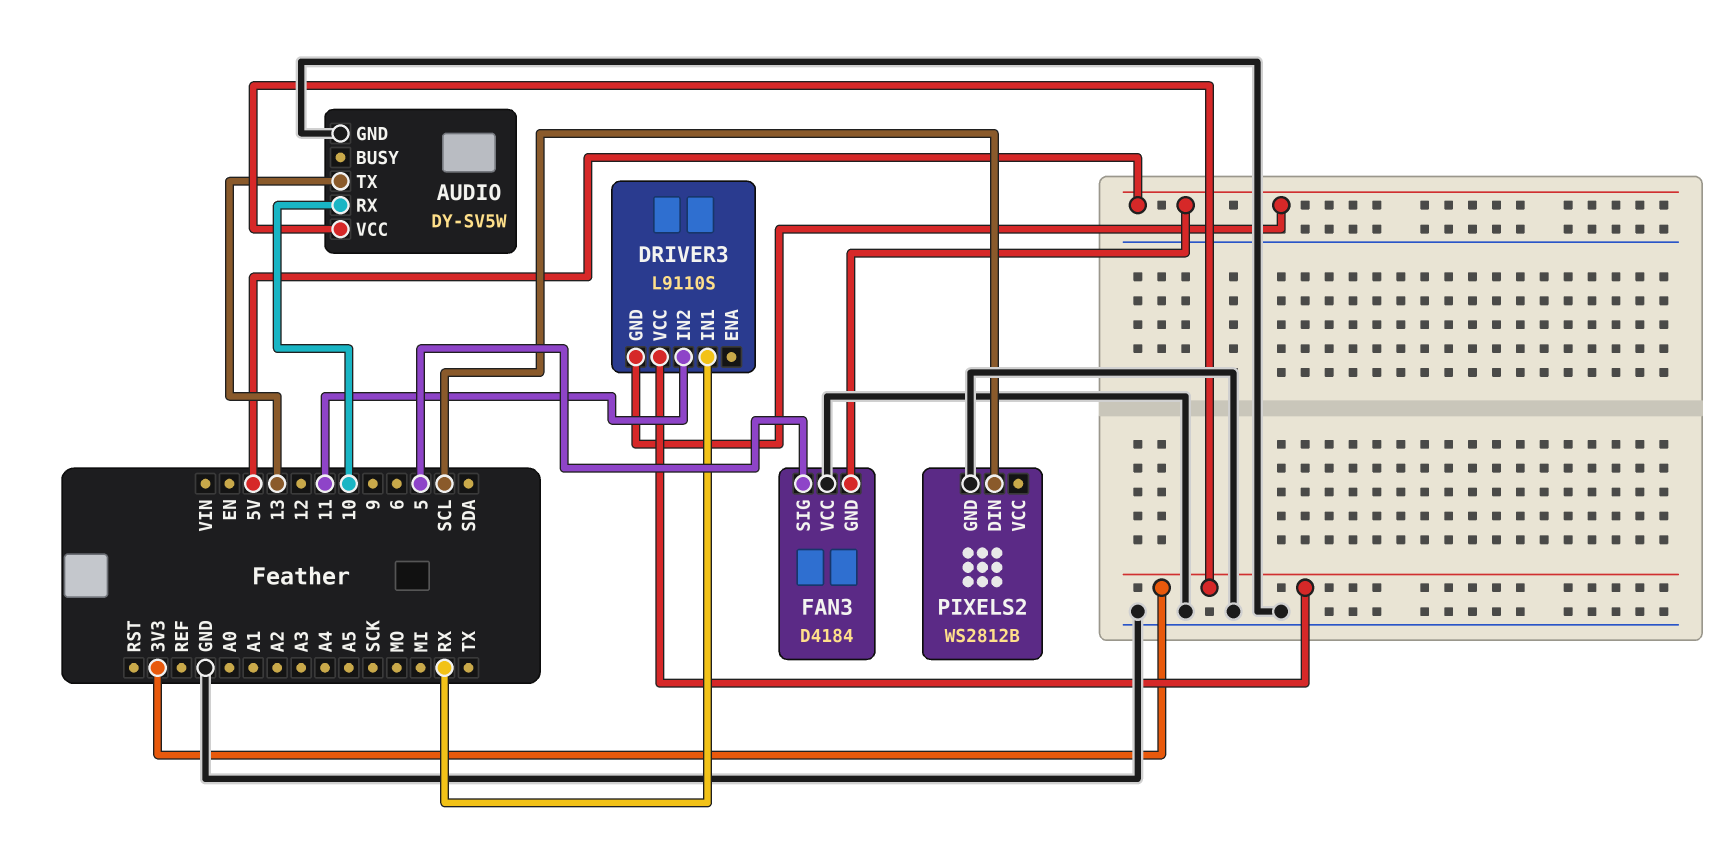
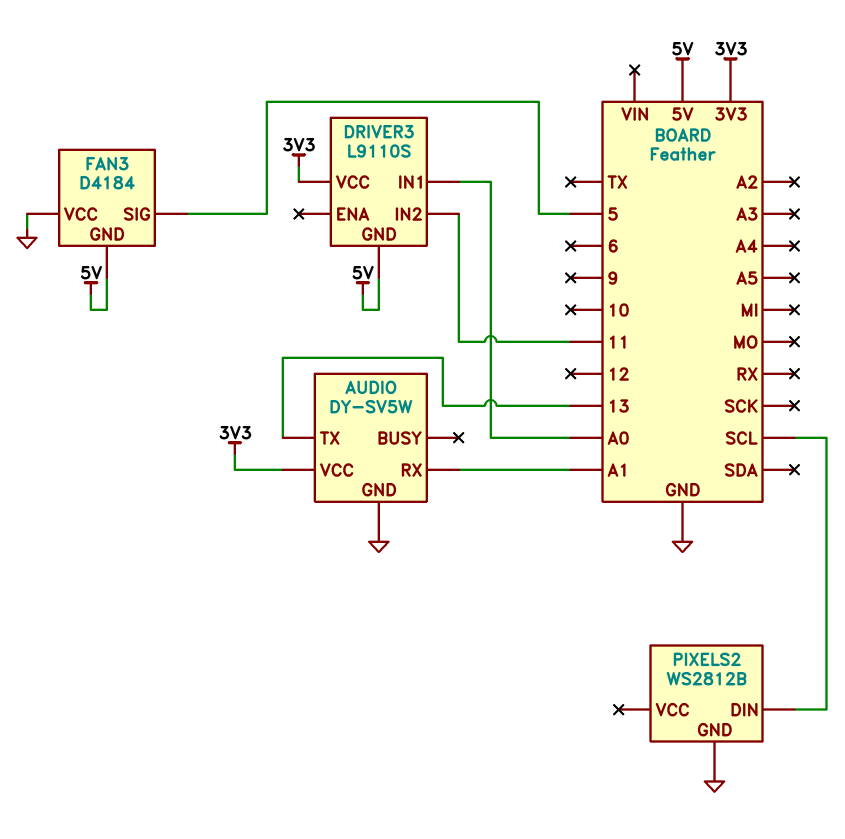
AUDIO pin RX: 10 -> A1
DRIVER3 pin IN1: RX -> A0

